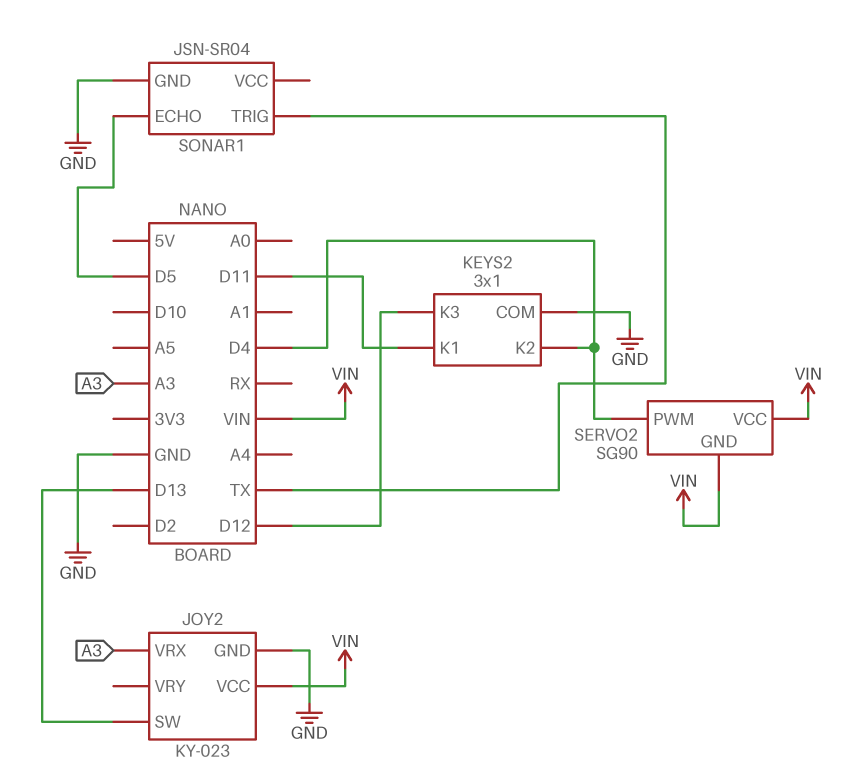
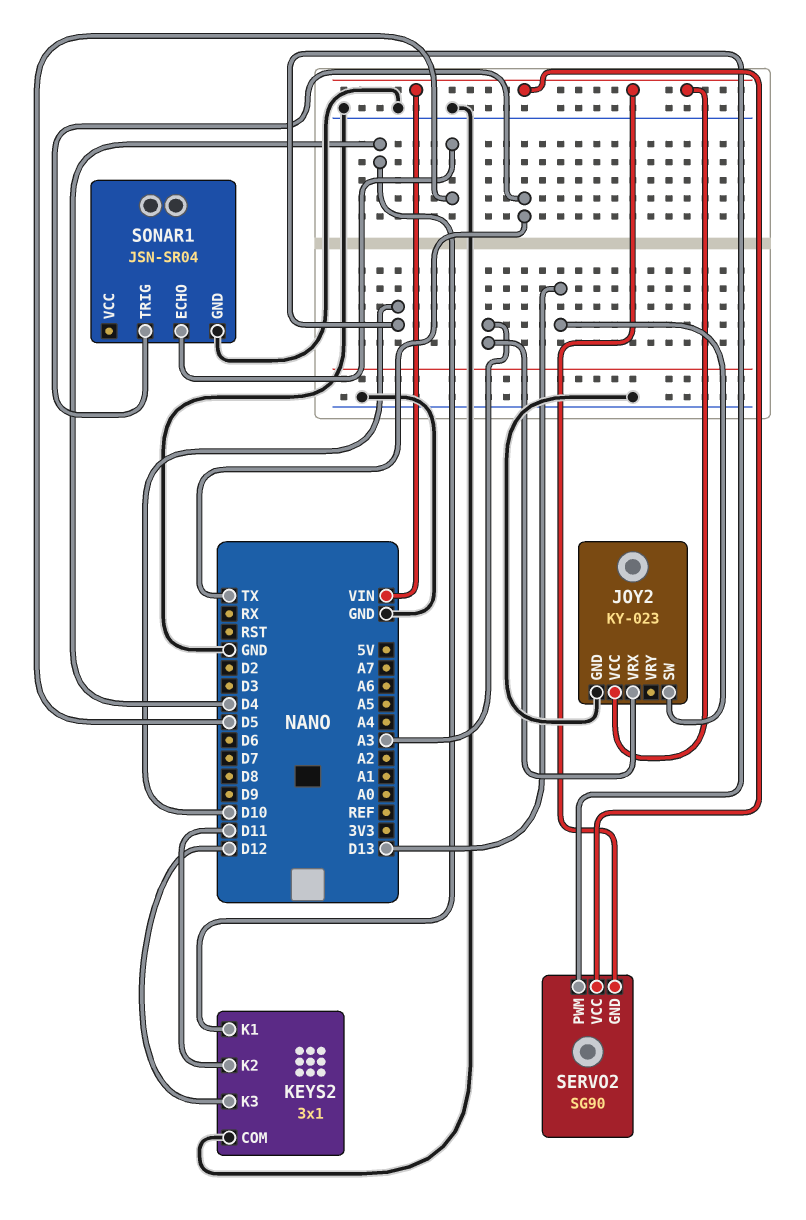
KEYS2 pin K1: D11 -> D4
KEYS2 pin K2: D4 -> D11
SERVO2 pin PWM: D4 -> D10

